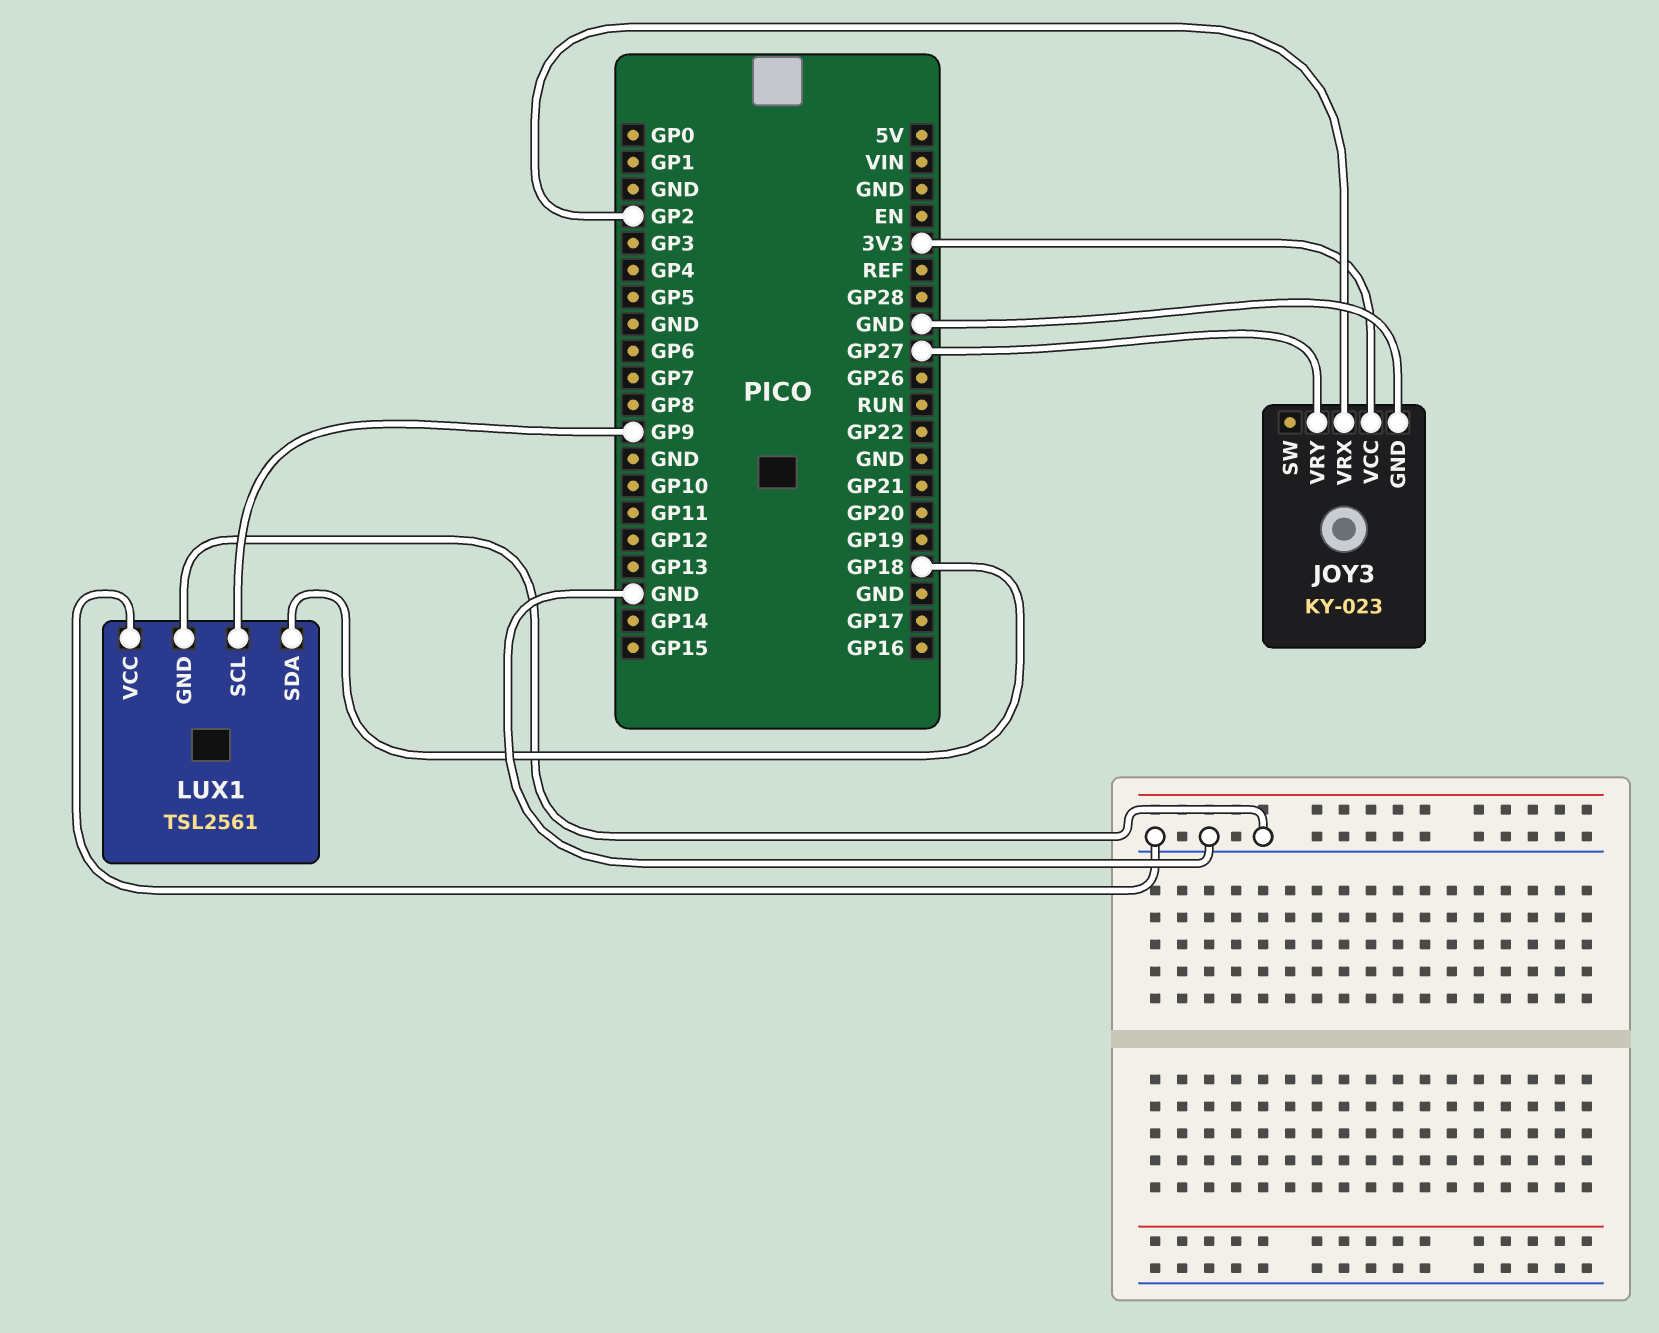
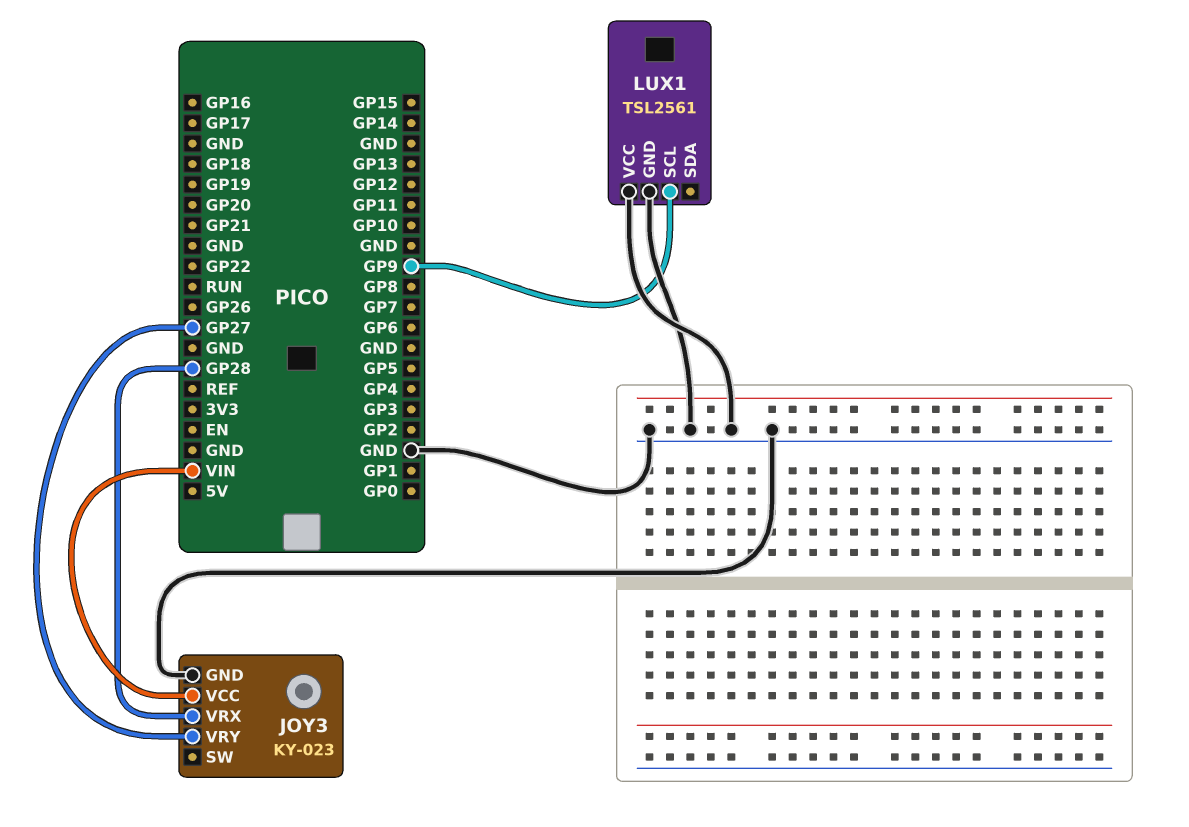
JOY3 pin VCC: 3V3 -> VIN
JOY3 pin VRX: GP2 -> GP28
LUX1 pin SDA: GP18 -> none

